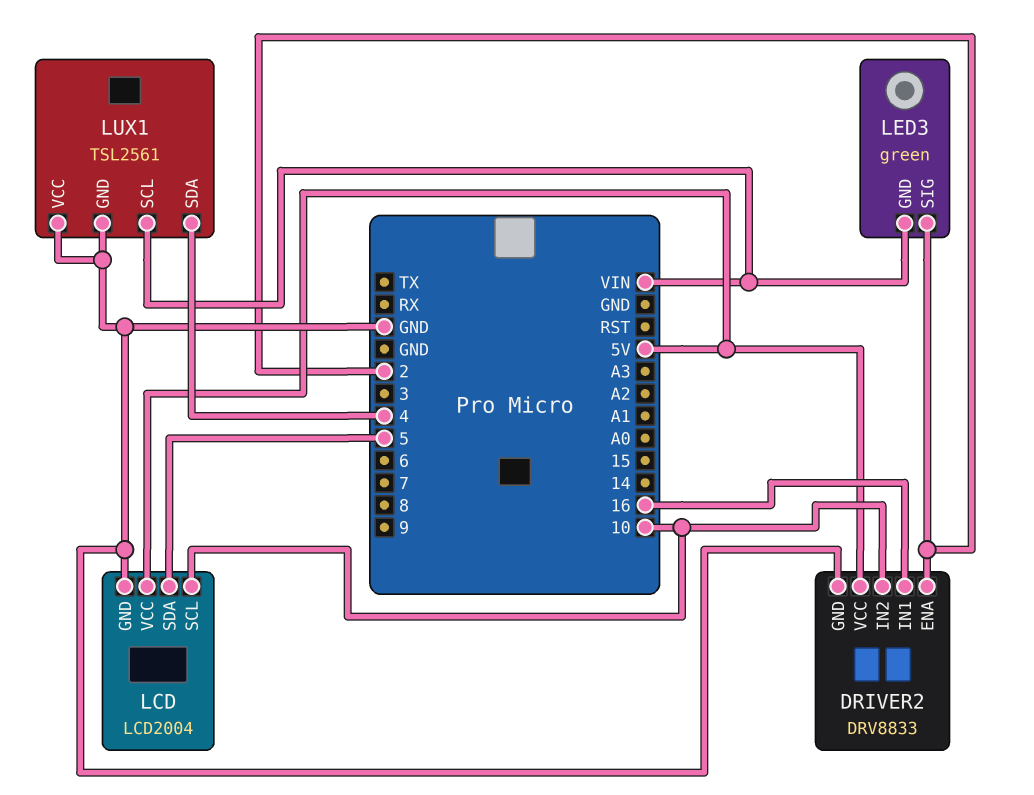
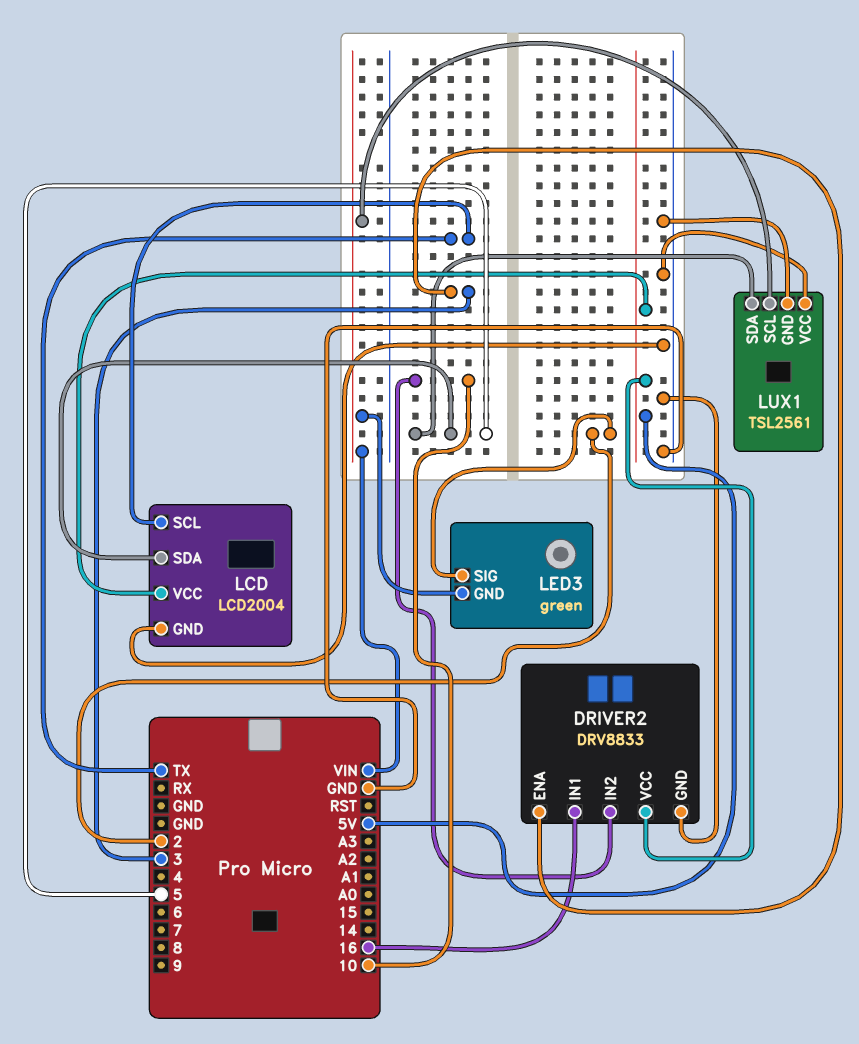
DRIVER2 pin ENA: 2 -> 3
LCD pin SCL: 10 -> TX
LUX1 pin SDA: 4 -> 5

